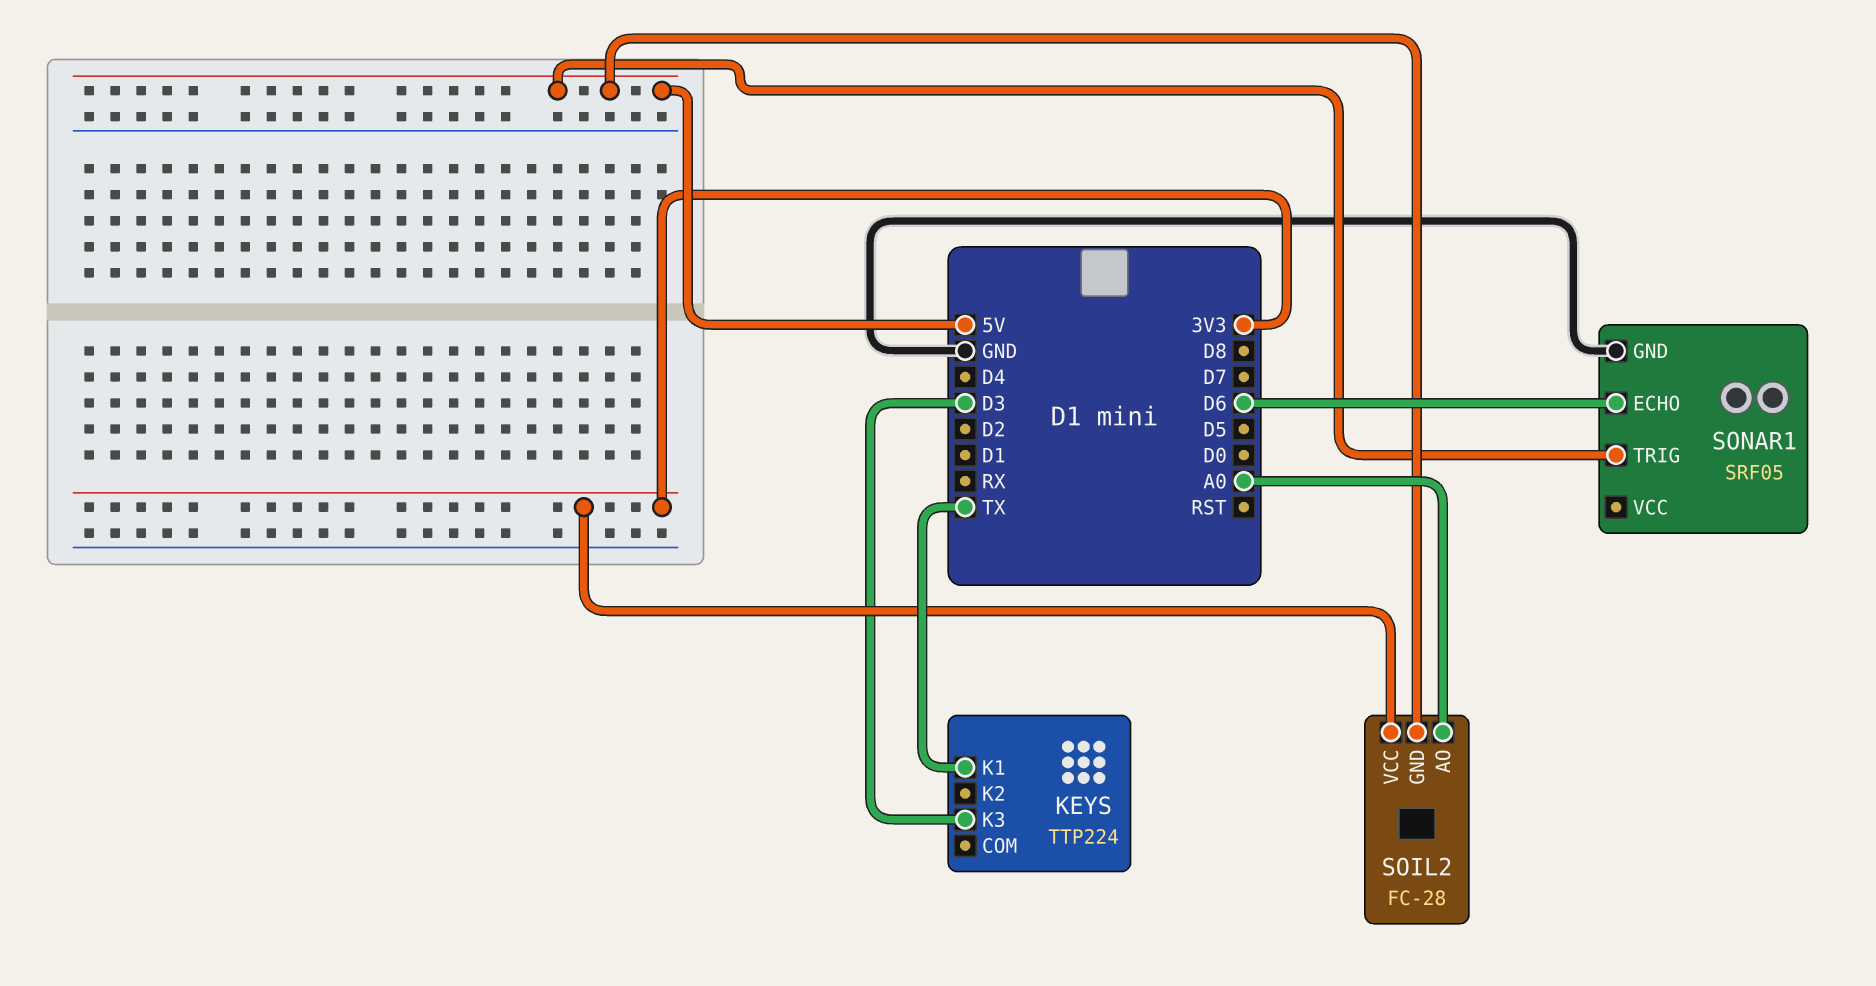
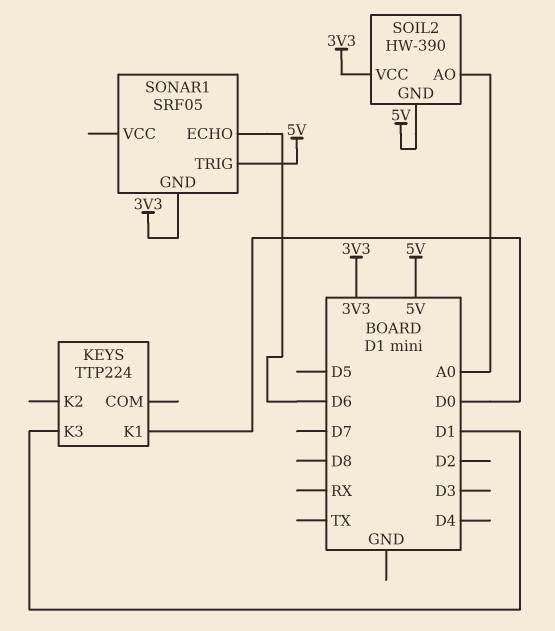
KEYS pin K1: TX -> D0
KEYS pin K3: D3 -> D1
SOIL2: FC-28 -> HW-390
SONAR1 pin GND: GND -> 3V3

